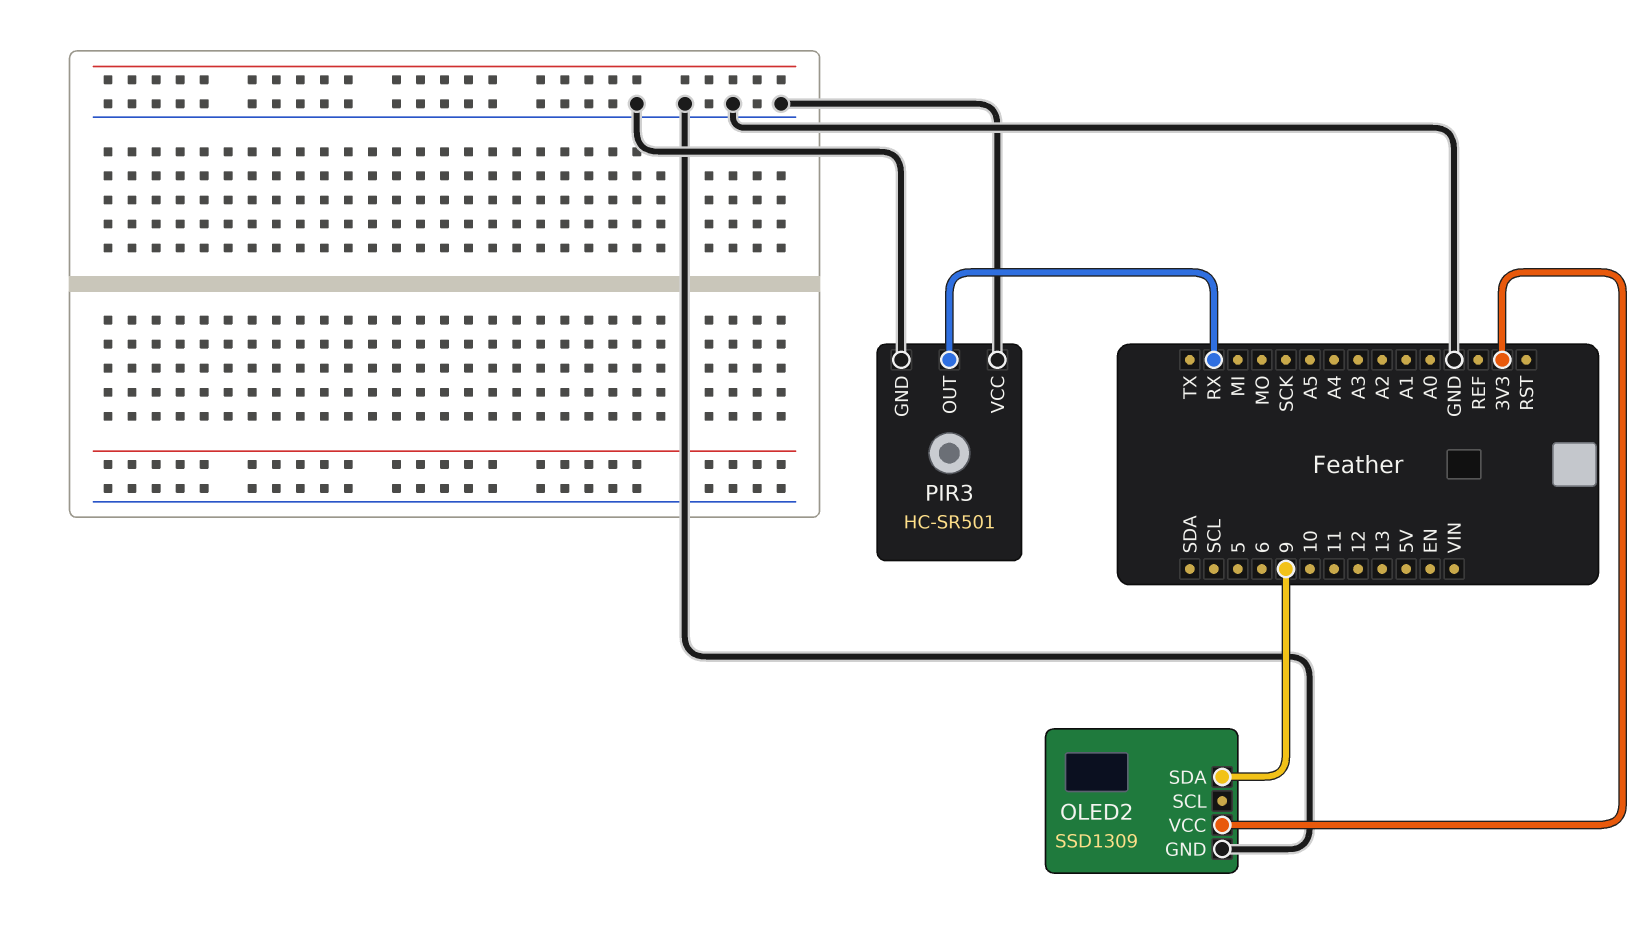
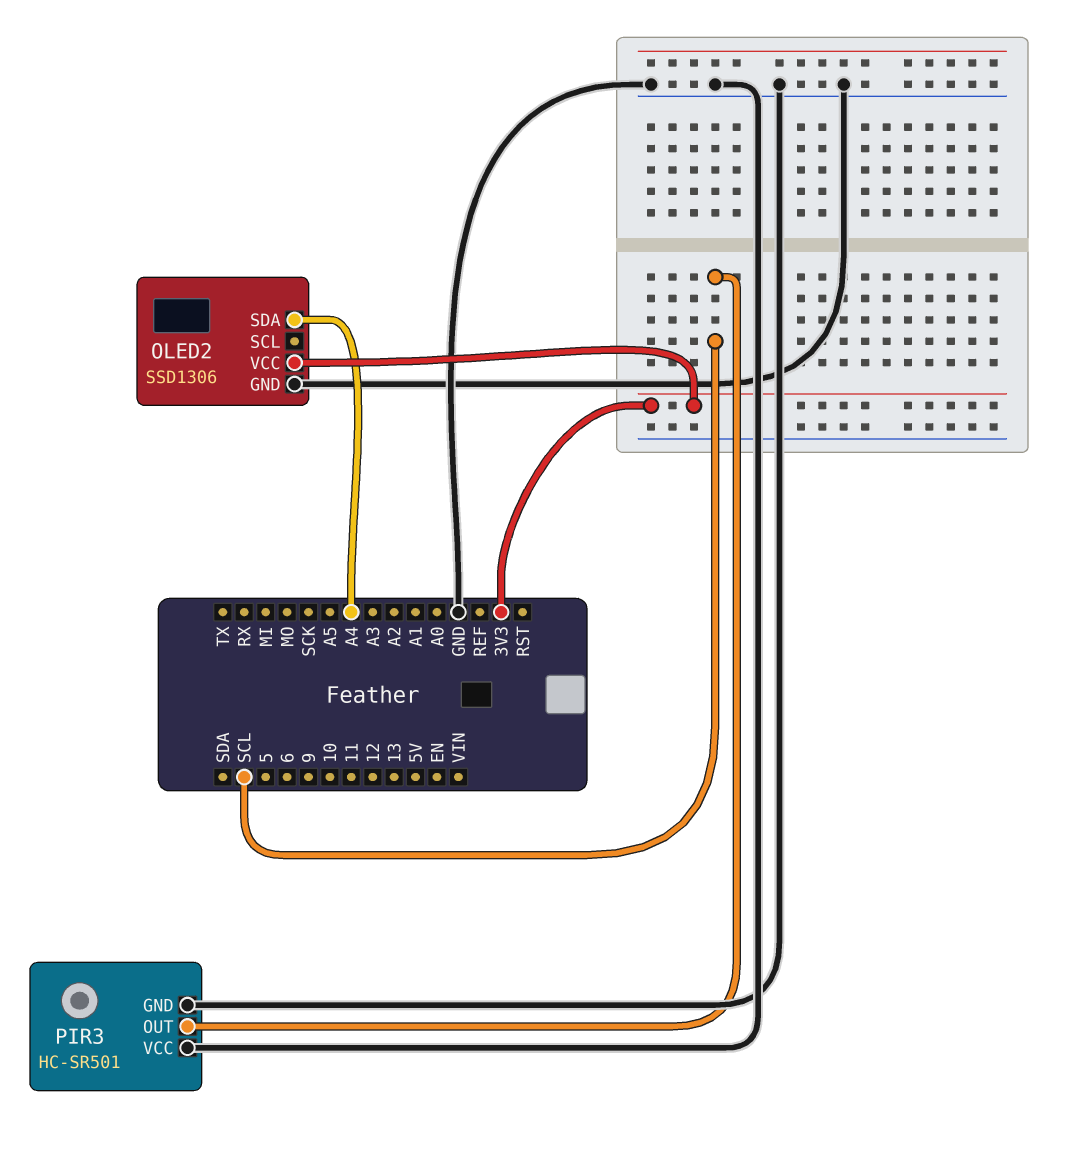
OLED2: SSD1309 -> SSD1306
OLED2 pin SDA: 9 -> A4
PIR3 pin OUT: RX -> SCL

